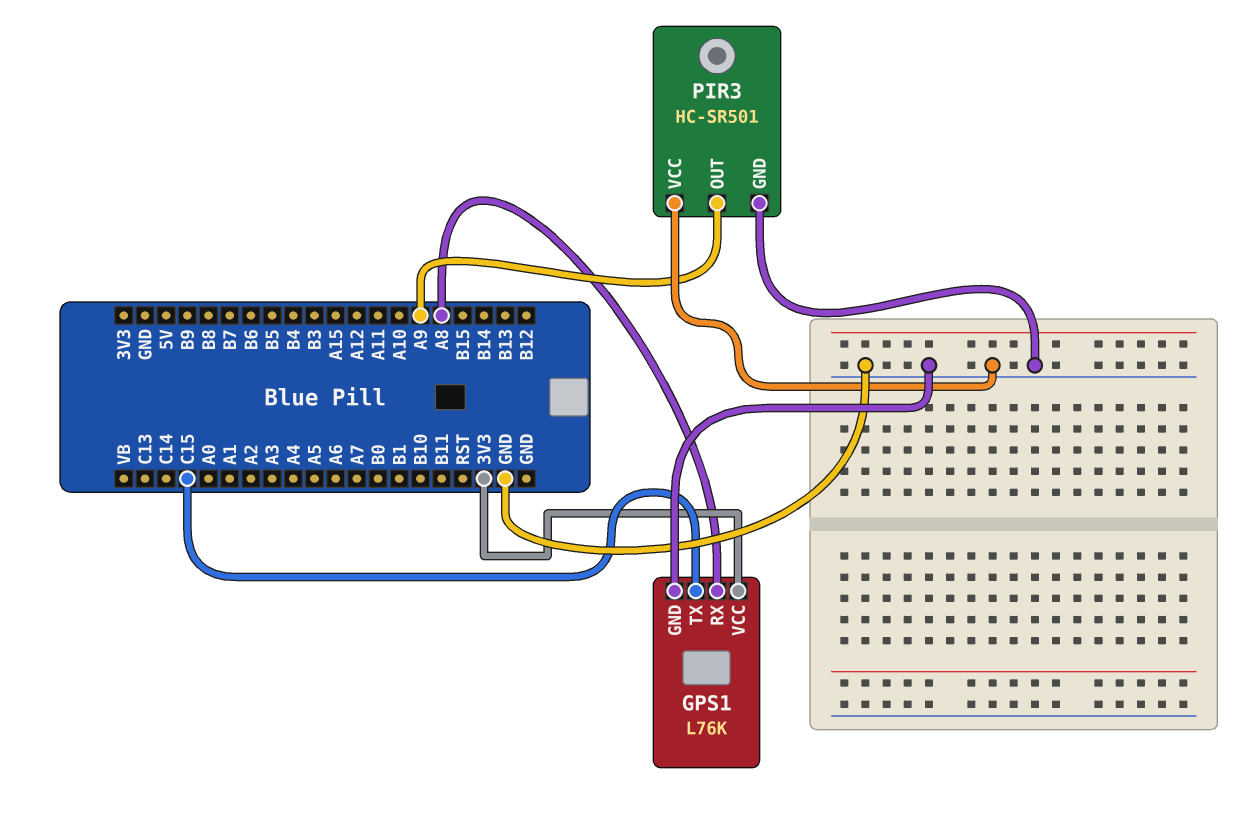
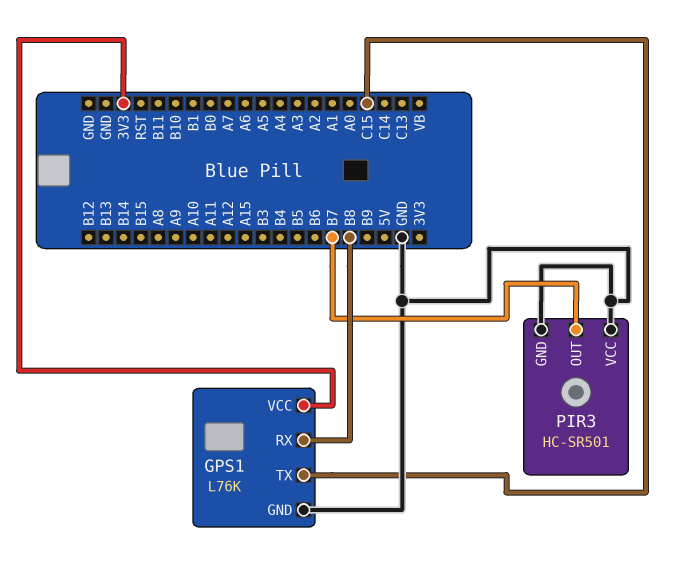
GPS1 pin RX: A8 -> B8
PIR3 pin OUT: A9 -> B7

